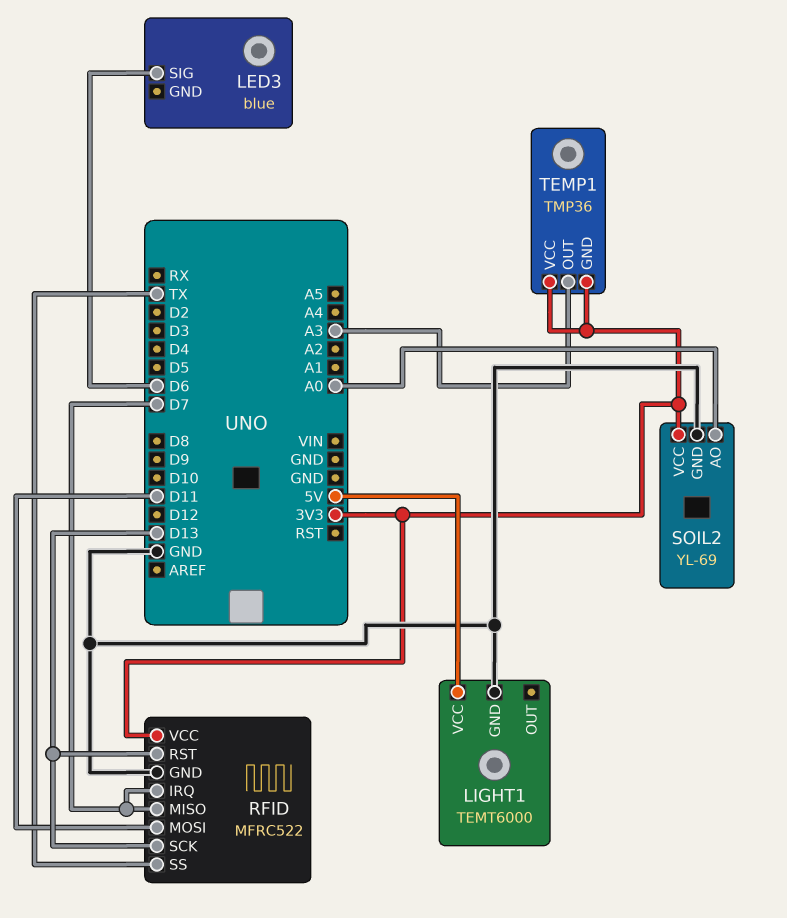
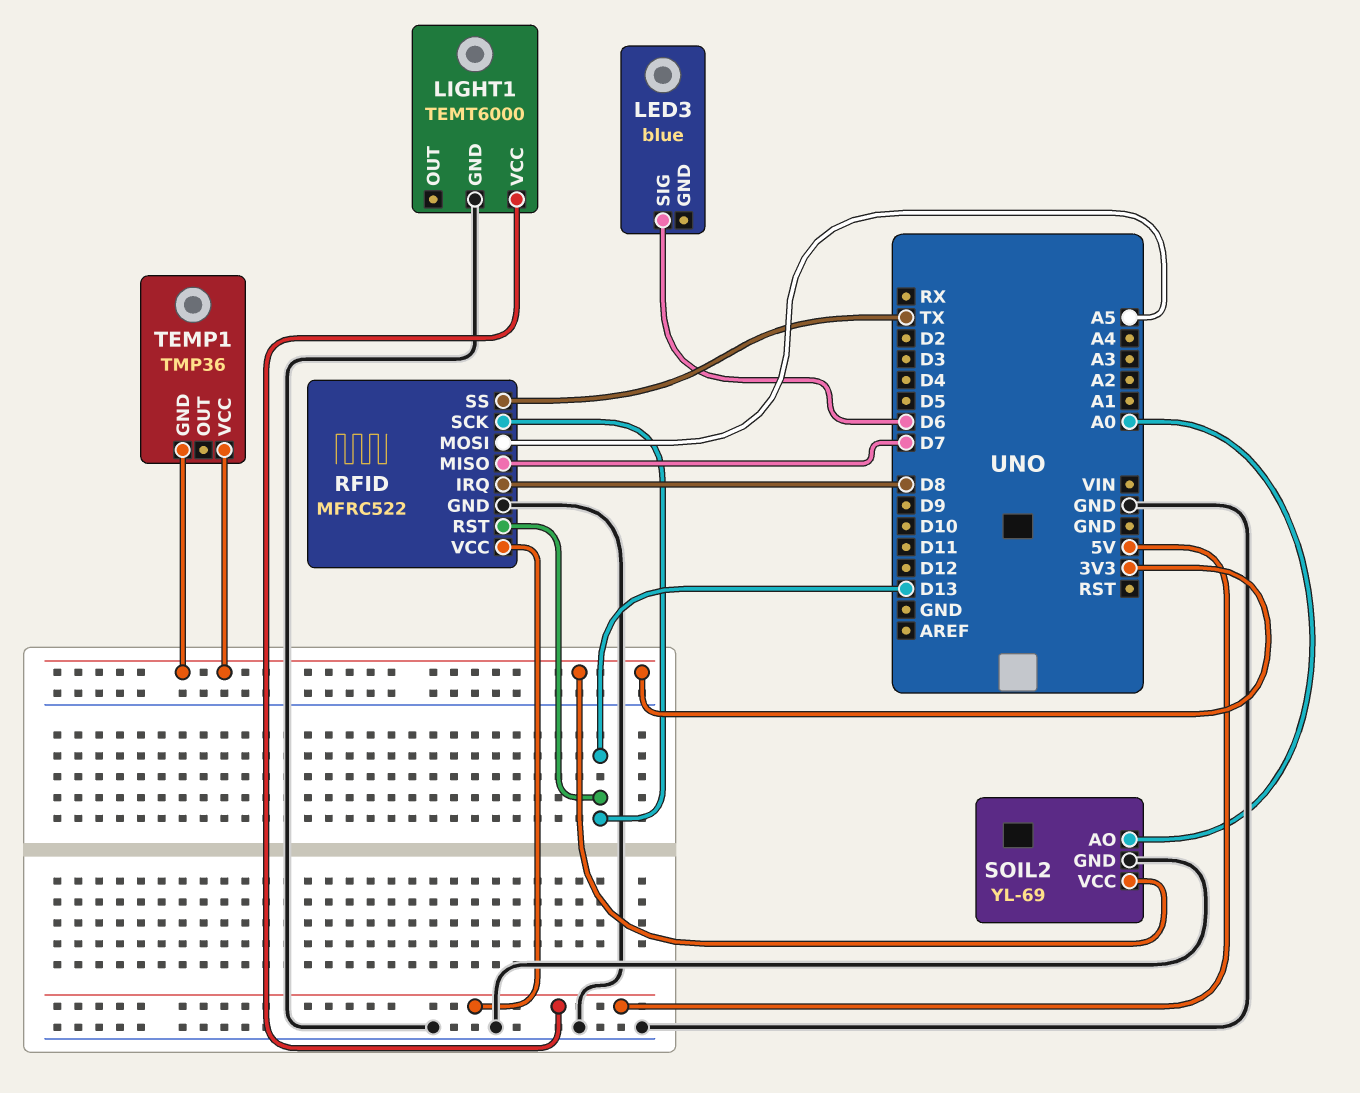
RFID pin IRQ: D7 -> D8
RFID pin MOSI: D11 -> A5
RFID pin VCC: 3V3 -> 5V
TEMP1 pin OUT: A3 -> none

